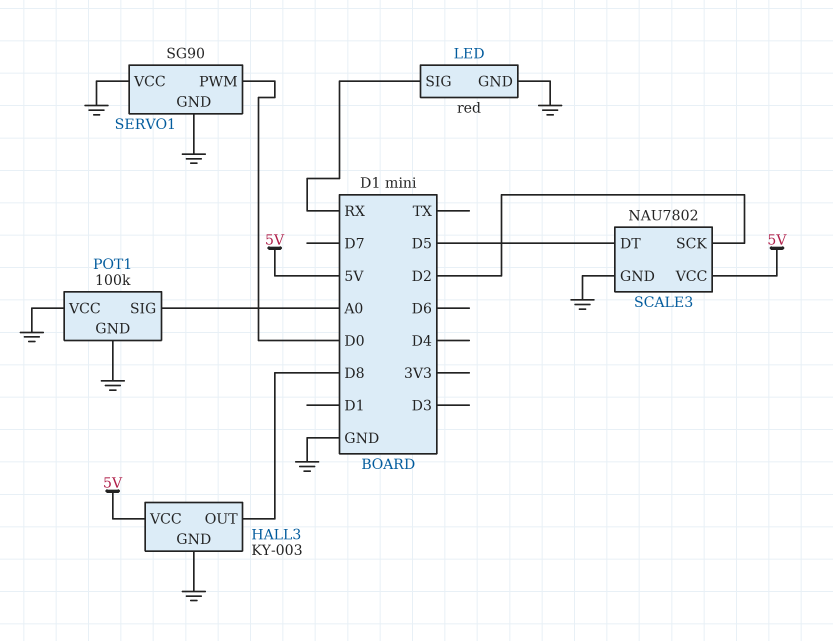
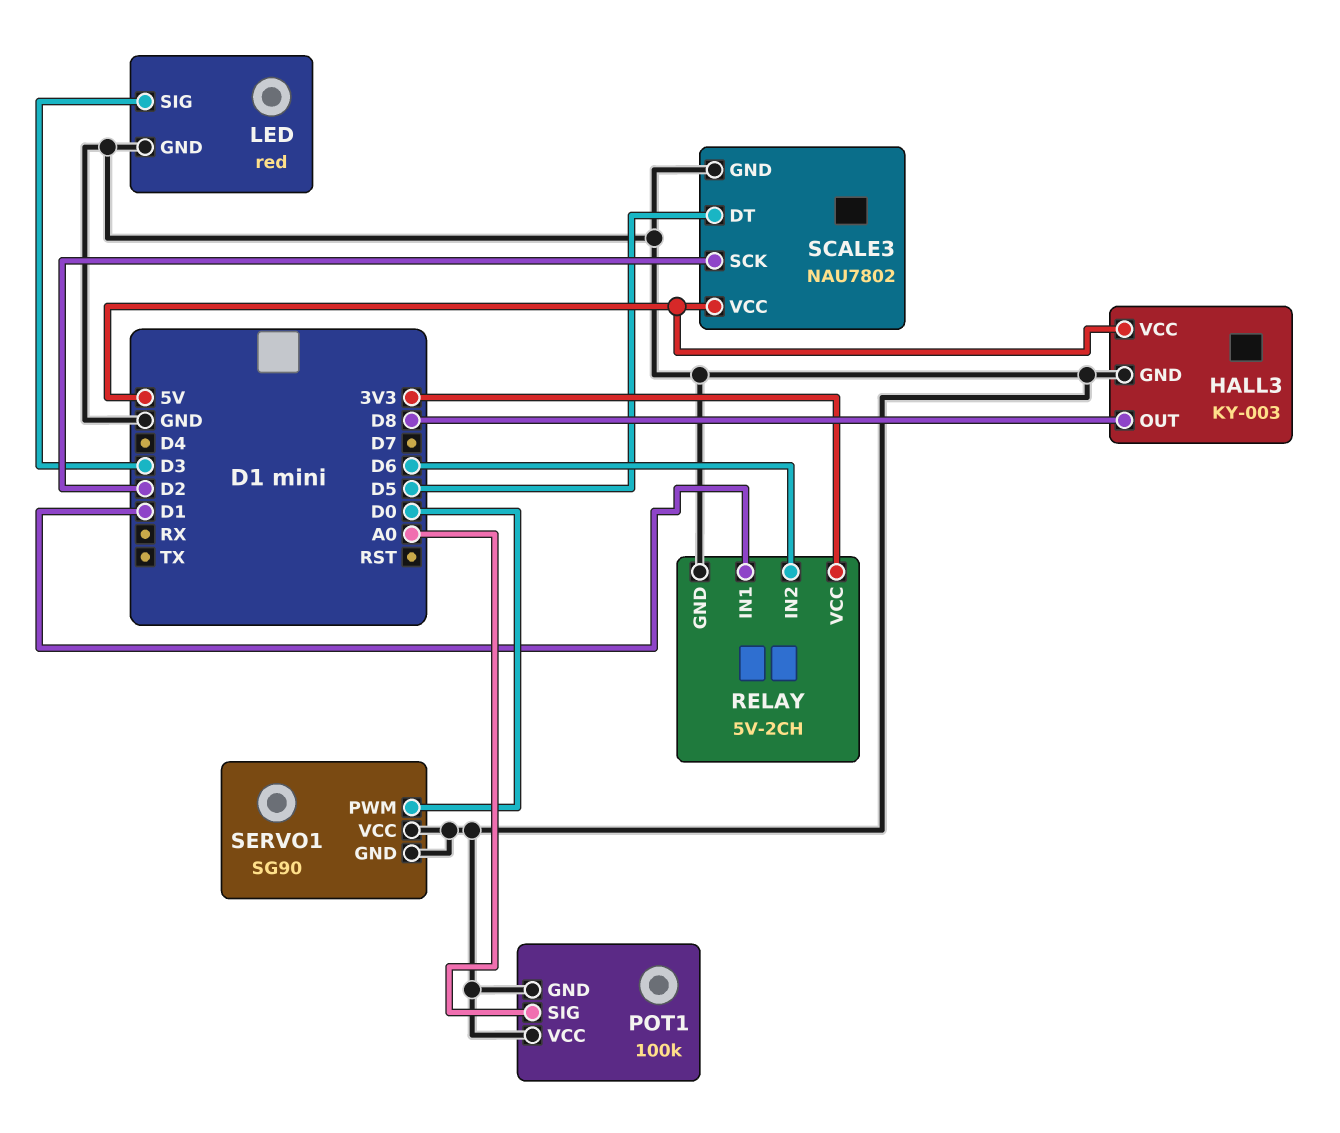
LED pin SIG: RX -> D3
RELAY: none -> 5V-2CH
RELAY pin GND: none -> GND
RELAY pin IN1: none -> D1
RELAY pin IN2: none -> D6
RELAY pin VCC: none -> 3V3

